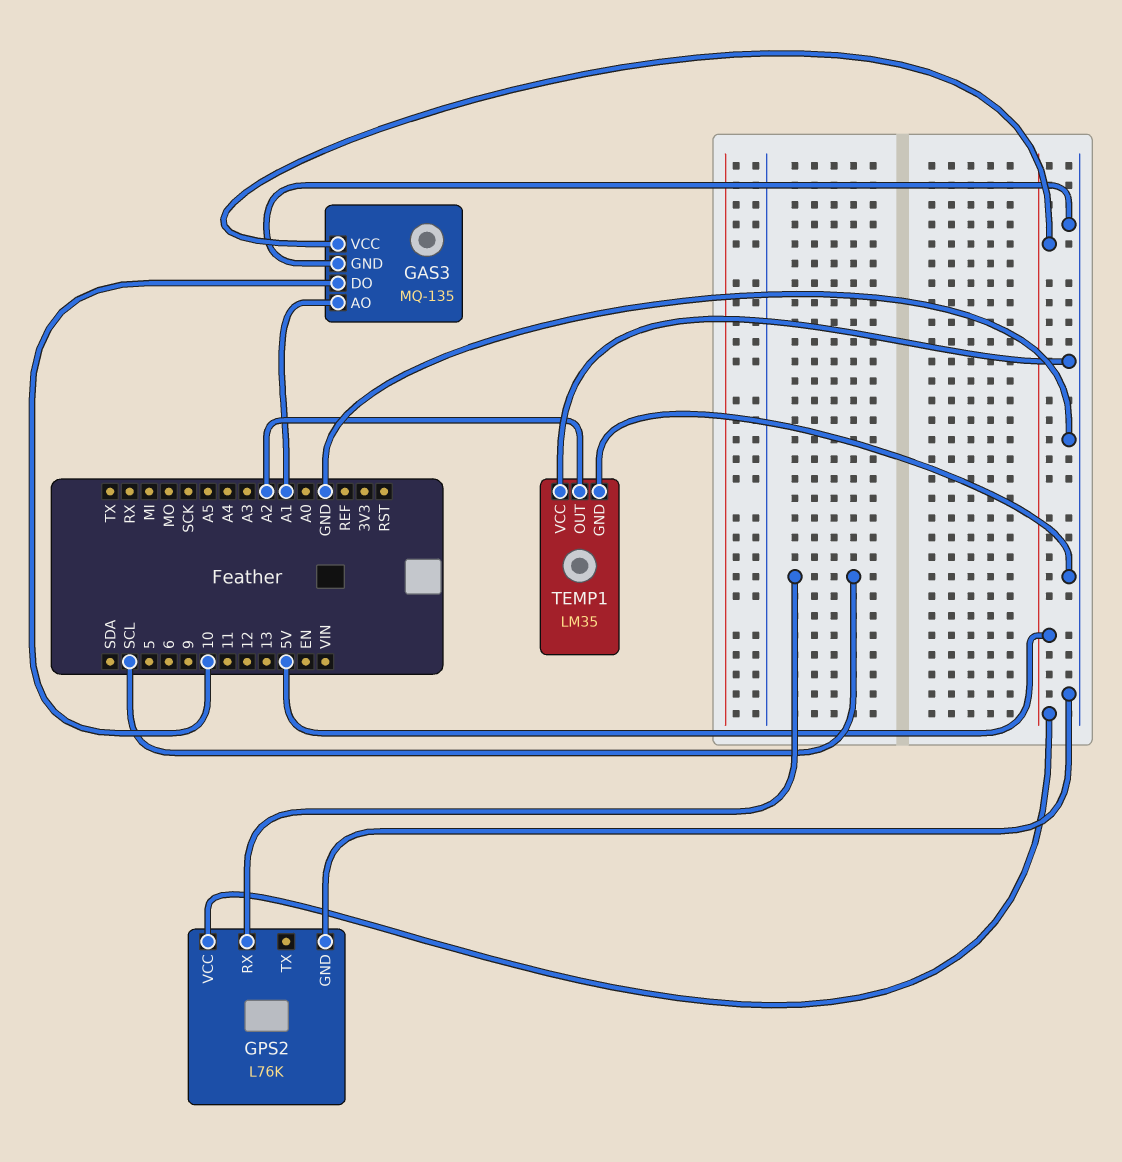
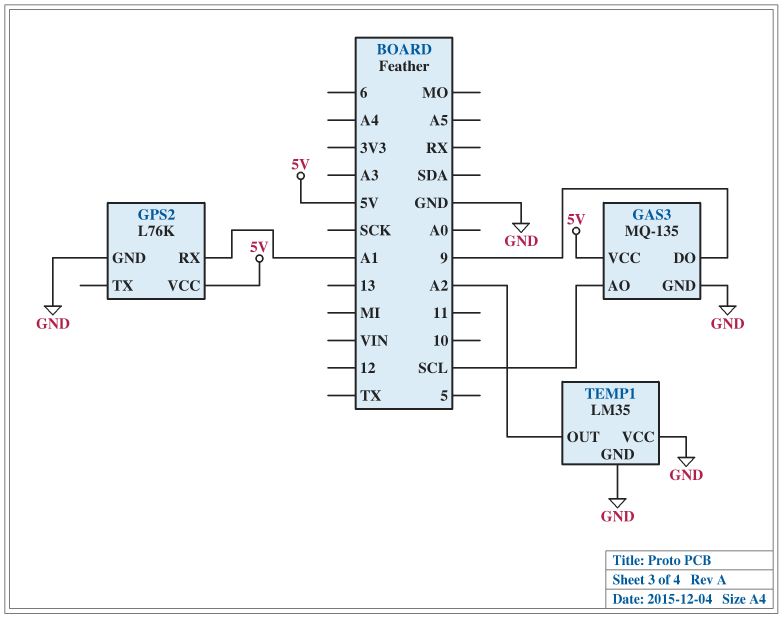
GAS3 pin AO: A1 -> SCL
GAS3 pin DO: 10 -> 9
GPS2 pin RX: SCL -> A1

